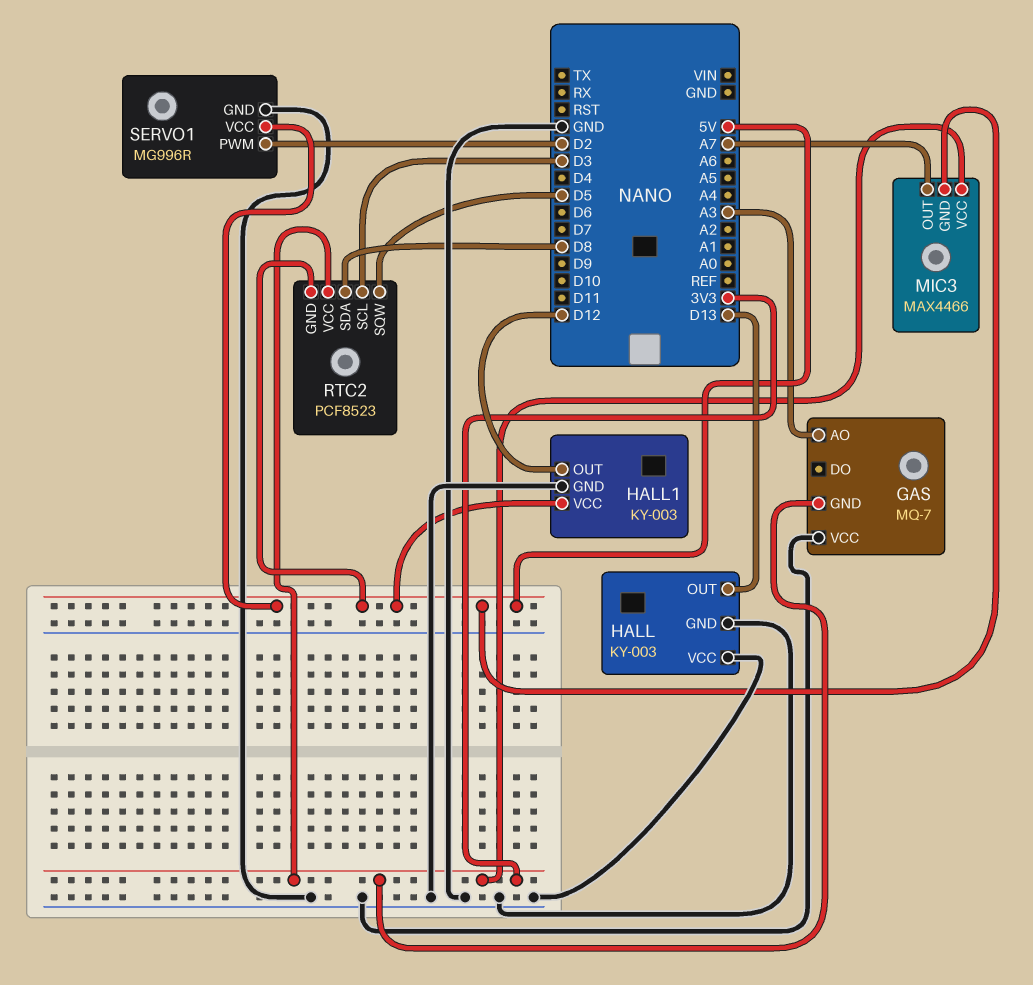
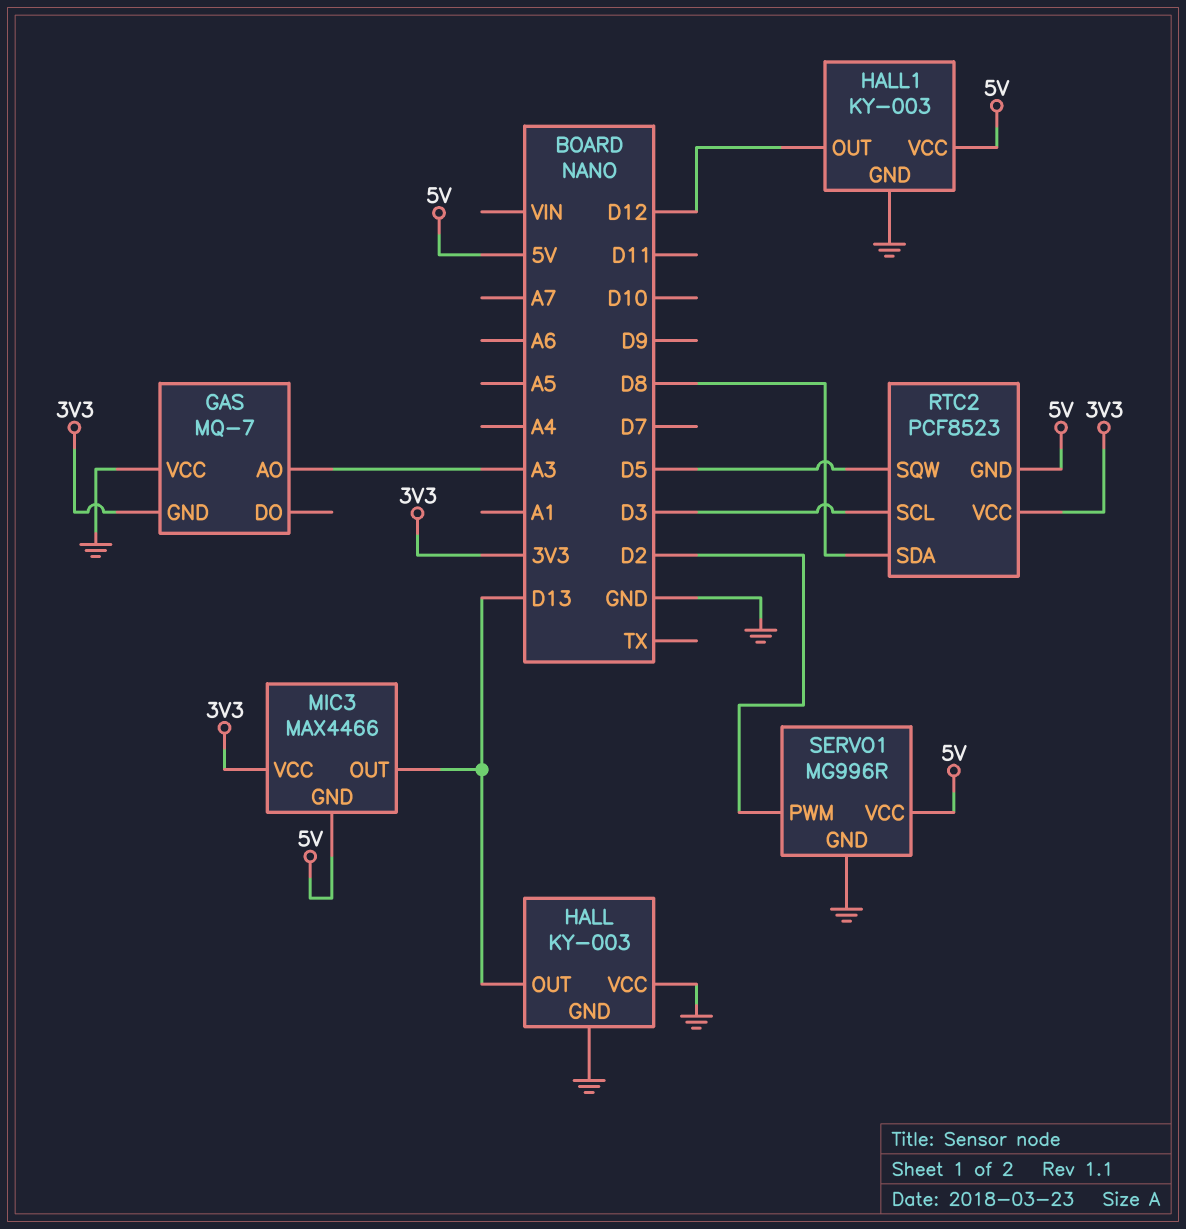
MIC3 pin OUT: A7 -> D13

